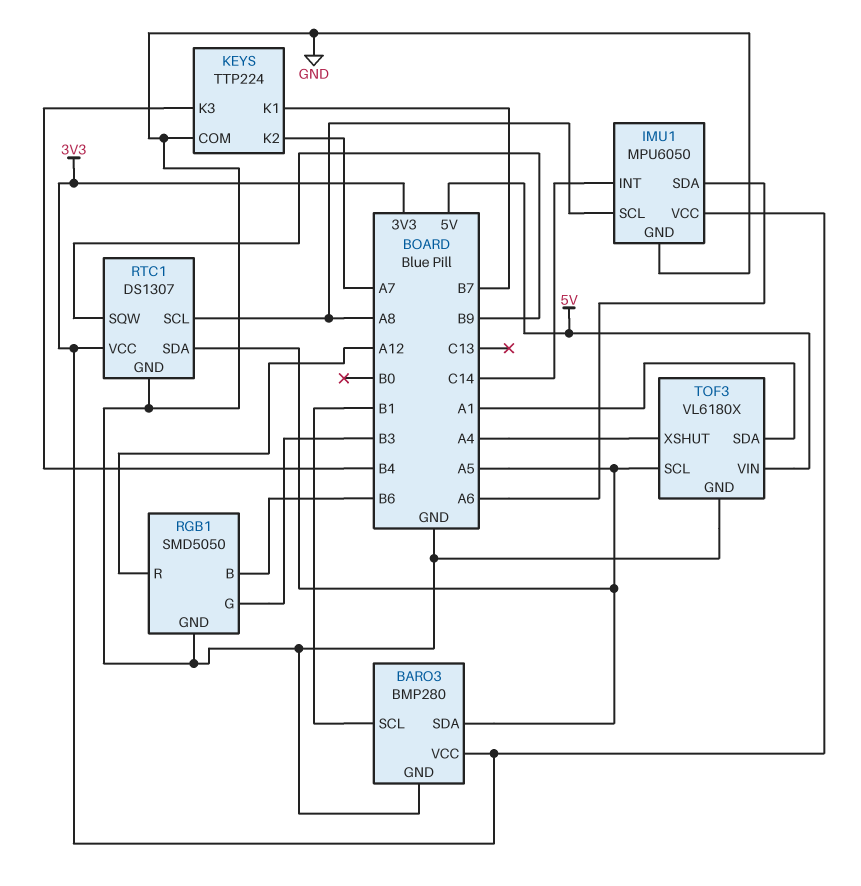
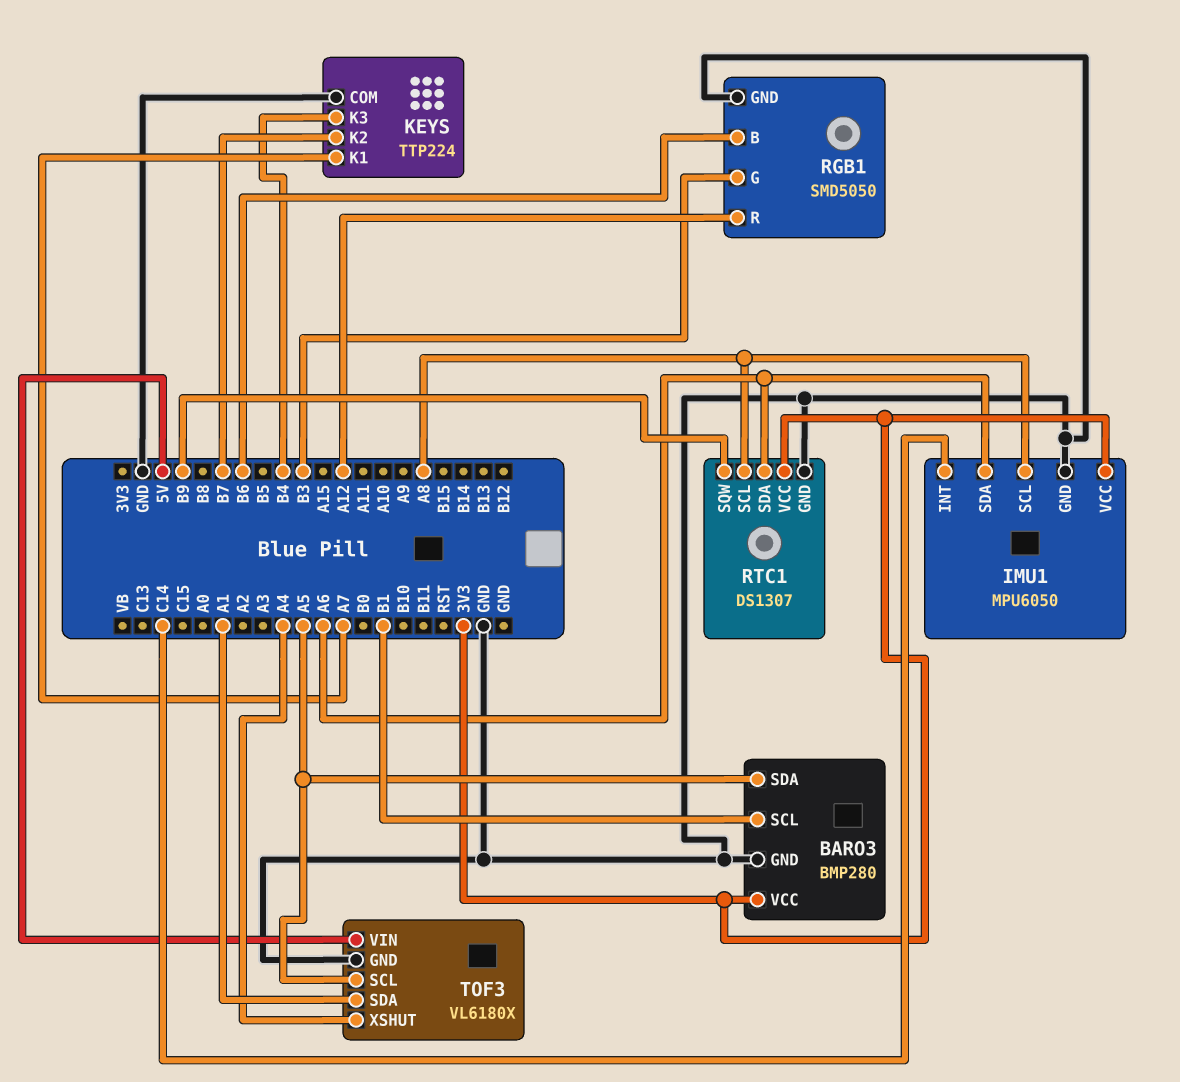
KEYS pin K1: B7 -> A7
KEYS pin K2: A7 -> B7
RTC1 pin SDA: A5 -> A6

